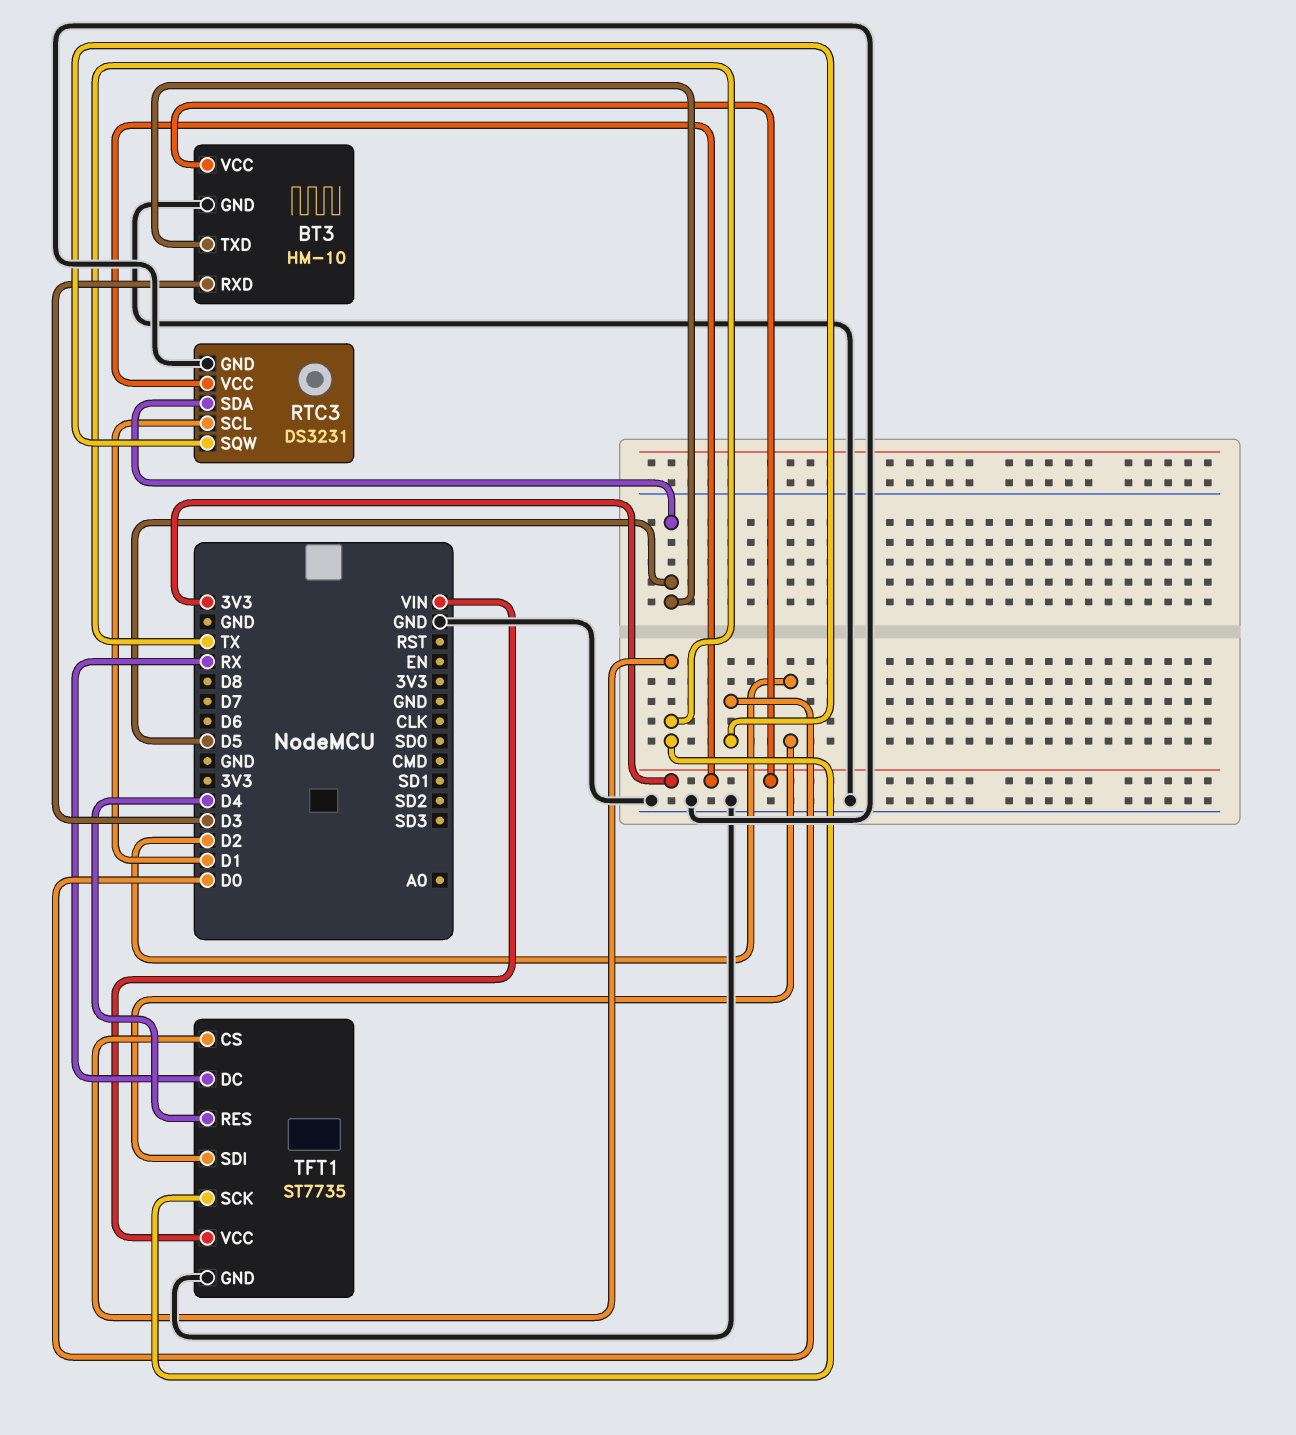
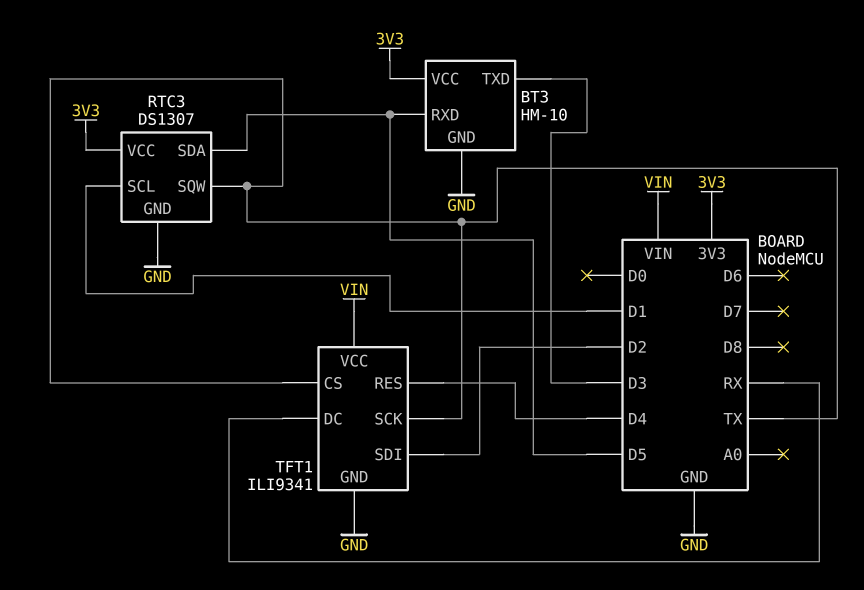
BT3 pin RXD: D3 -> D5
BT3 pin TXD: D5 -> D3
RTC3: DS3231 -> DS1307
RTC3 pin SQW: D0 -> TX
TFT1: ST7735 -> ILI9341

